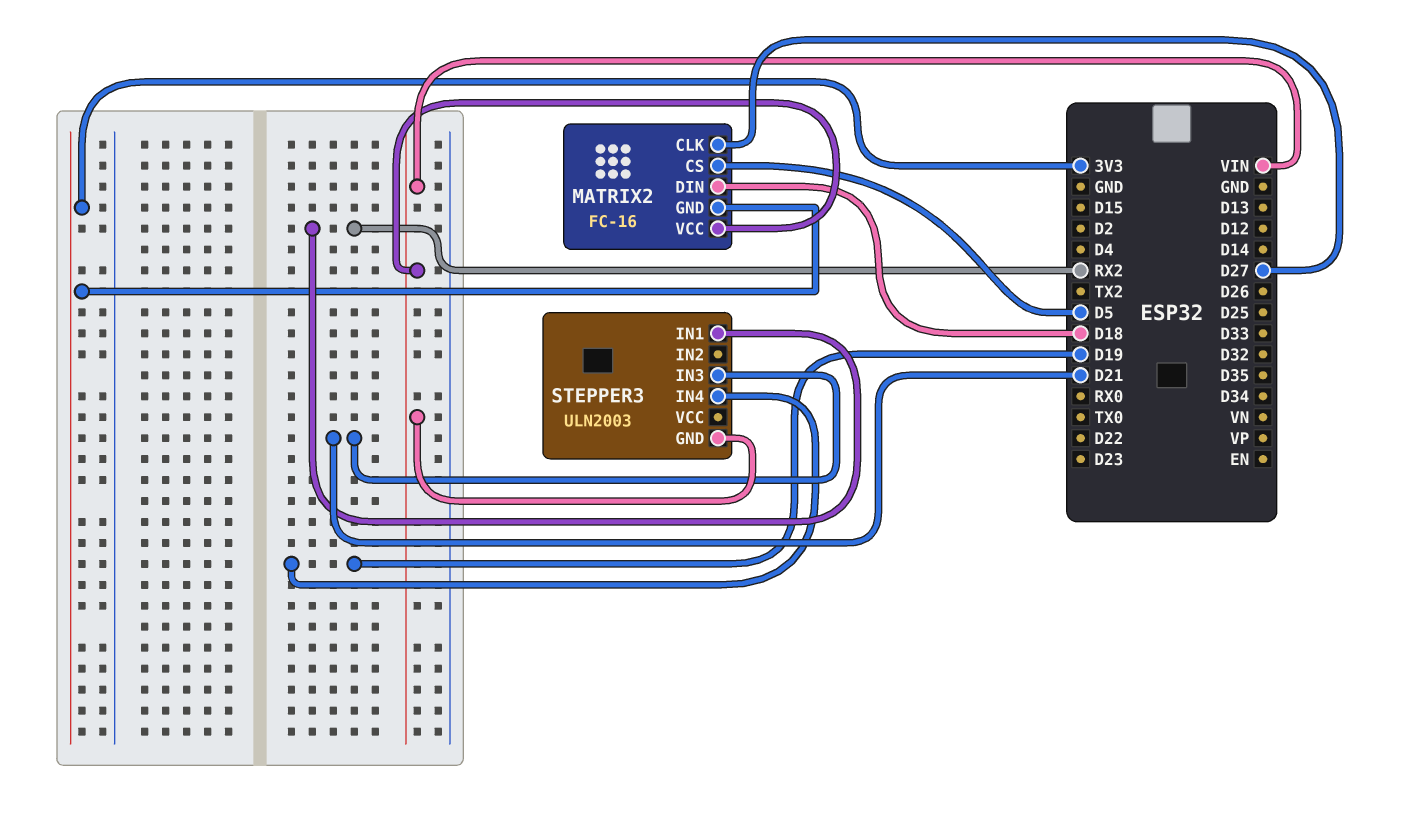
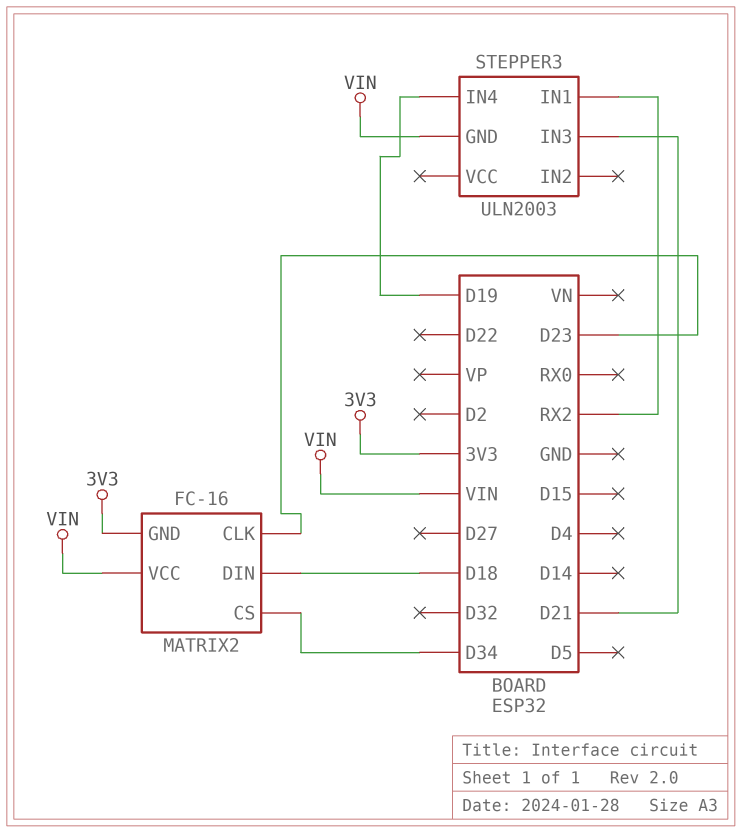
MATRIX2 pin CLK: D27 -> D23
MATRIX2 pin CS: D5 -> D34

